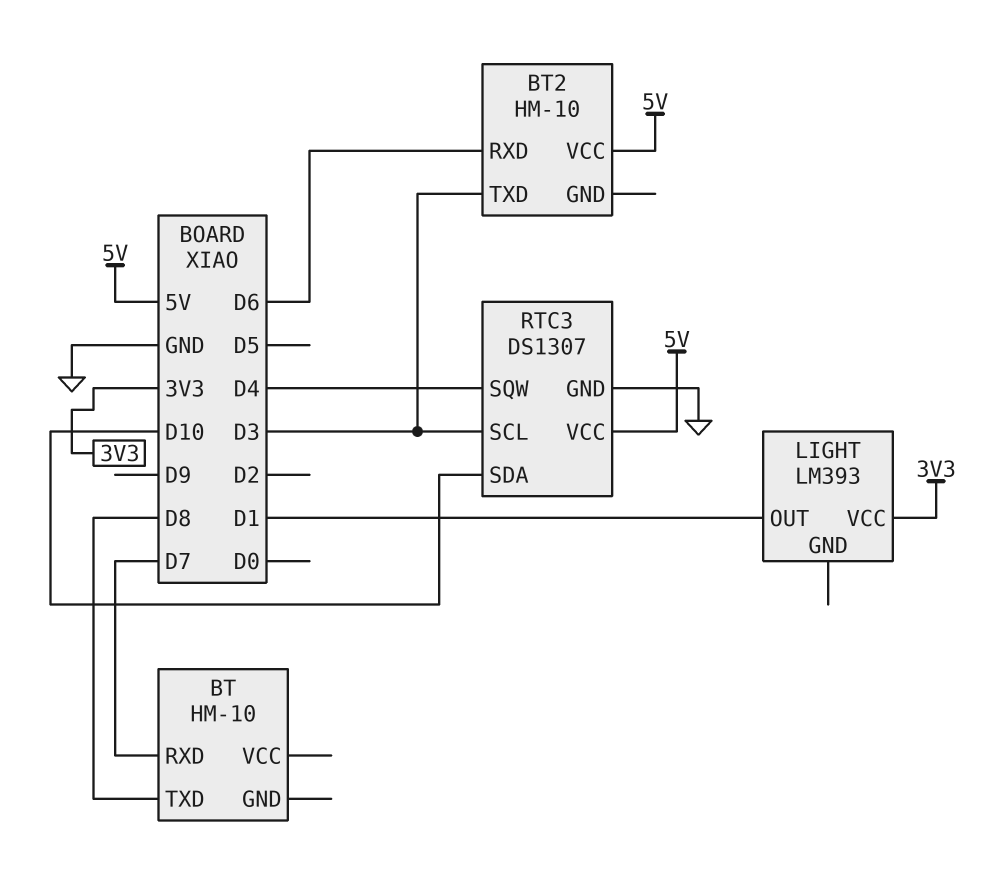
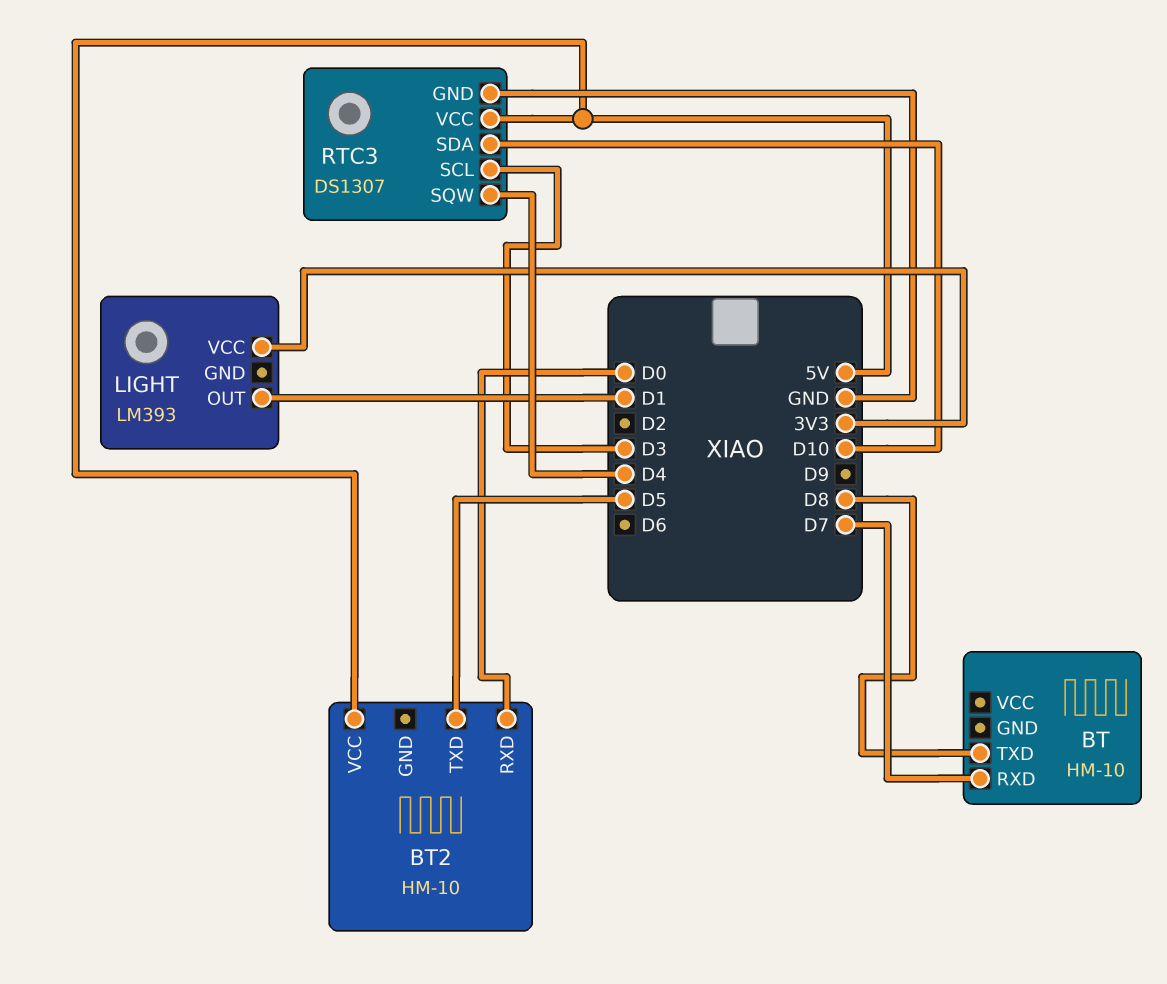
BT2 pin RXD: D6 -> D0
BT2 pin TXD: D3 -> D5

